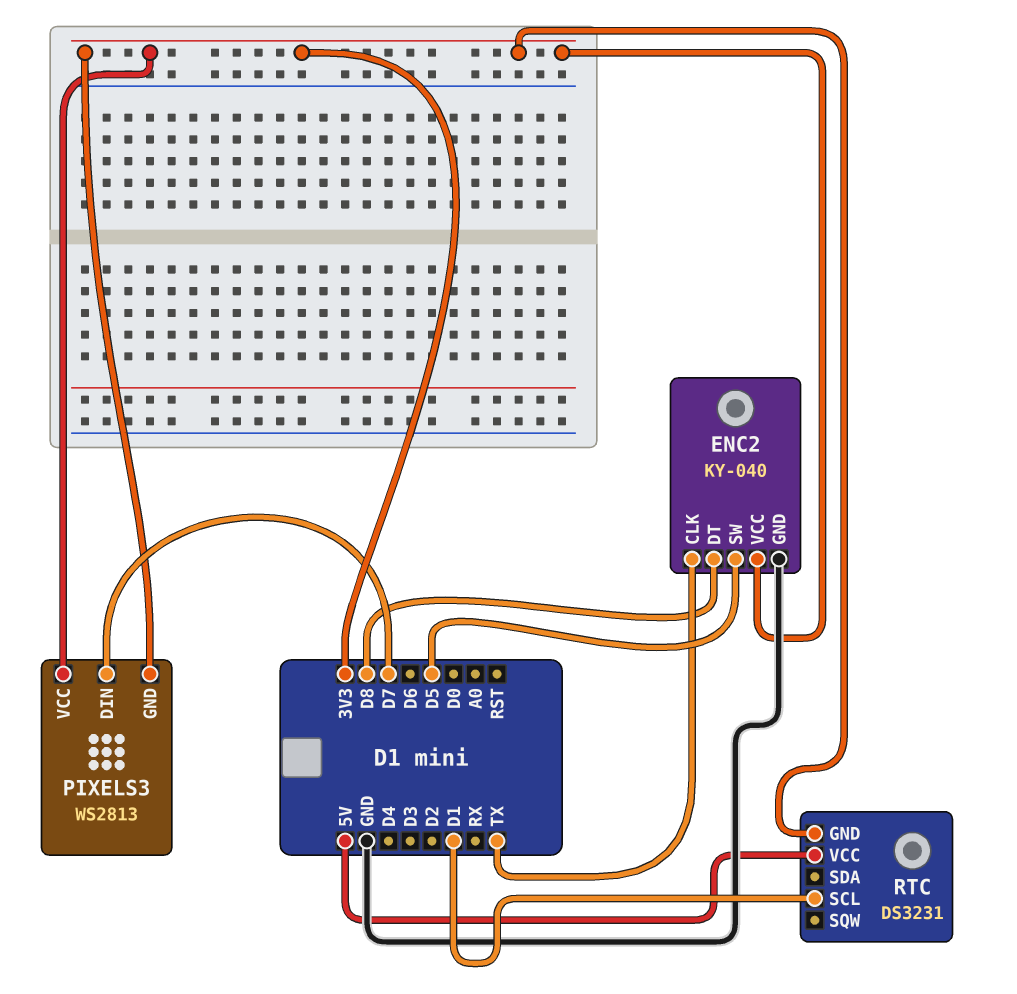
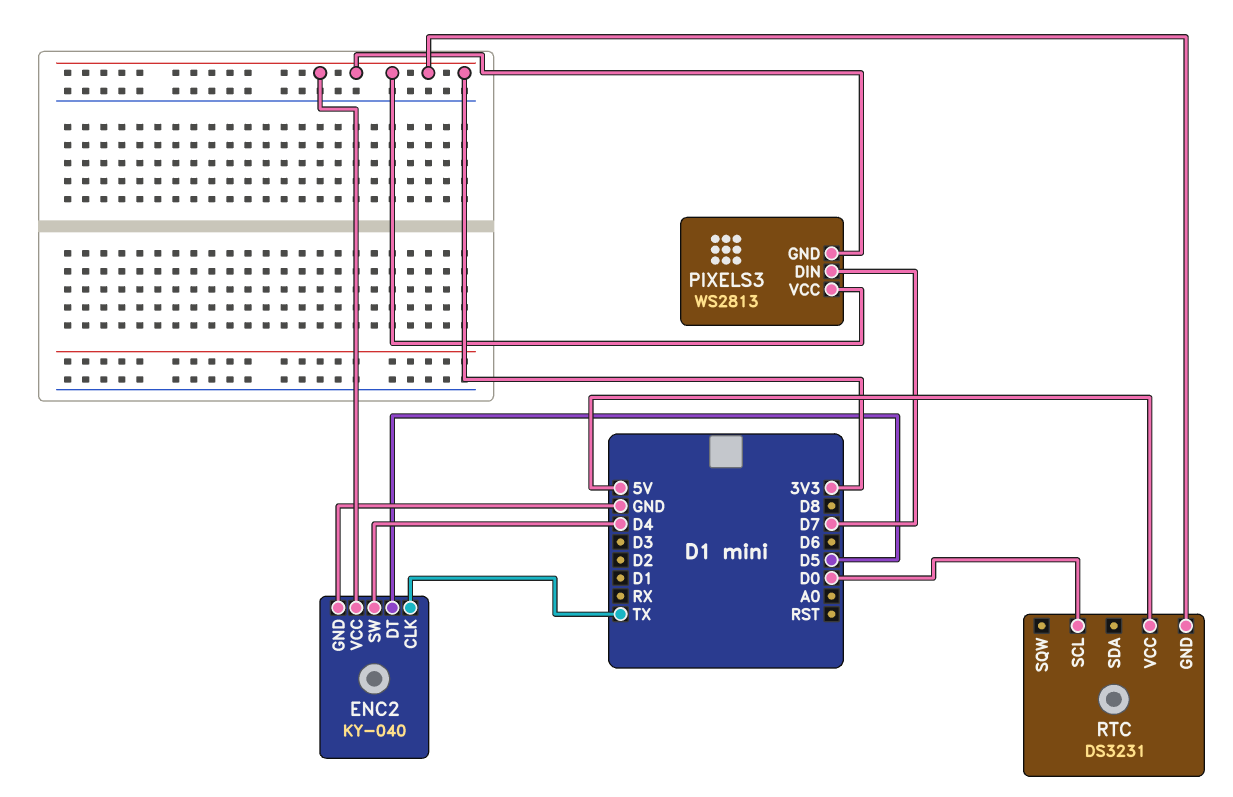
ENC2 pin DT: D8 -> D5
ENC2 pin SW: D5 -> D4
RTC pin SCL: D1 -> D0

